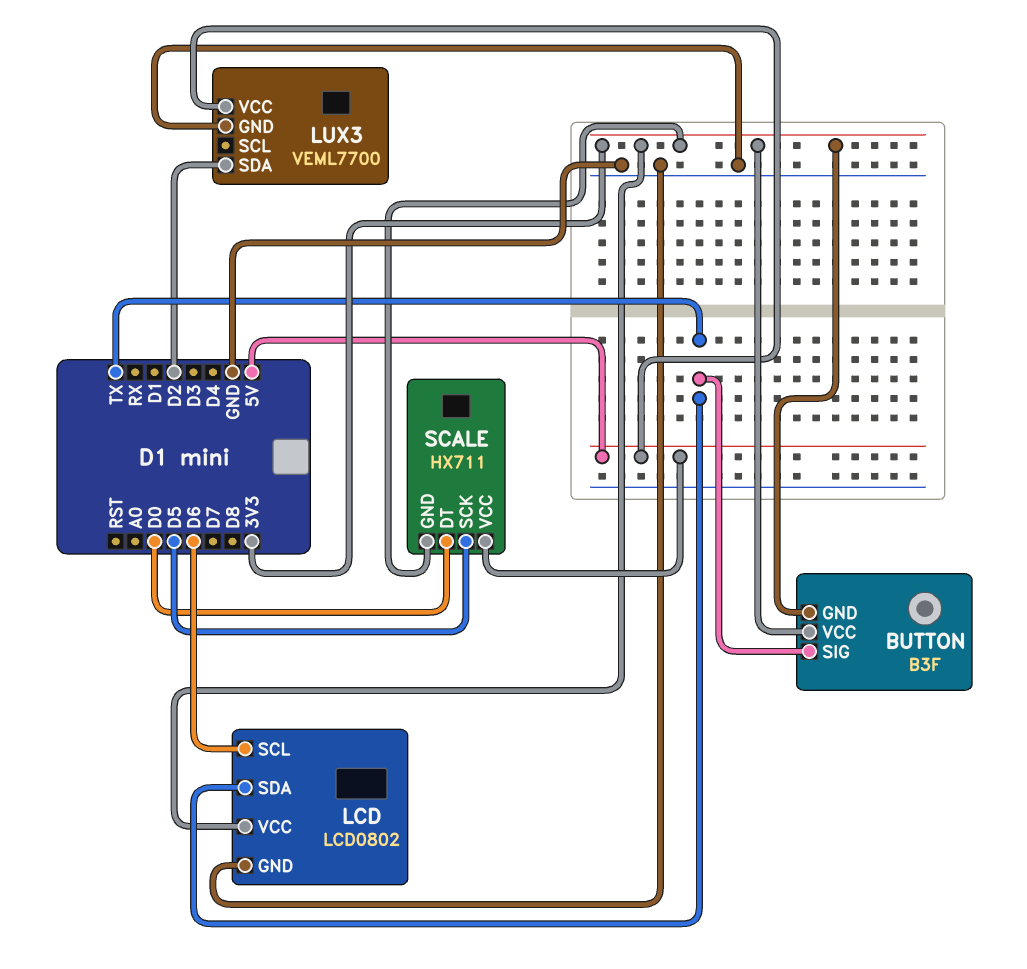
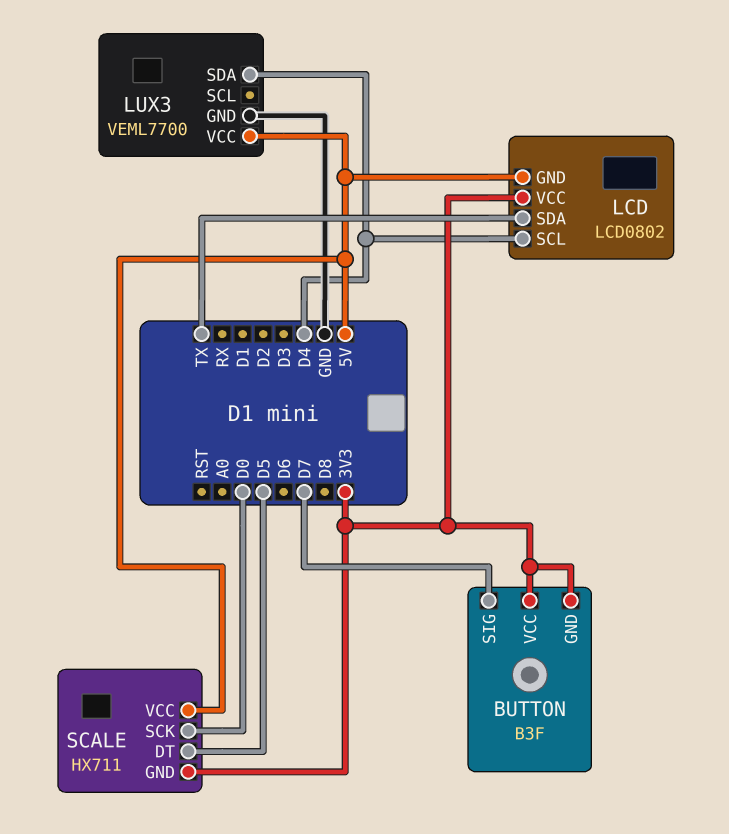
BUTTON pin SIG: TX -> D7
LCD pin GND: GND -> 5V
LCD pin SCL: D6 -> D4
LUX3 pin SDA: D2 -> D4
SCALE pin DT: D0 -> D5
SCALE pin SCK: D5 -> D0

